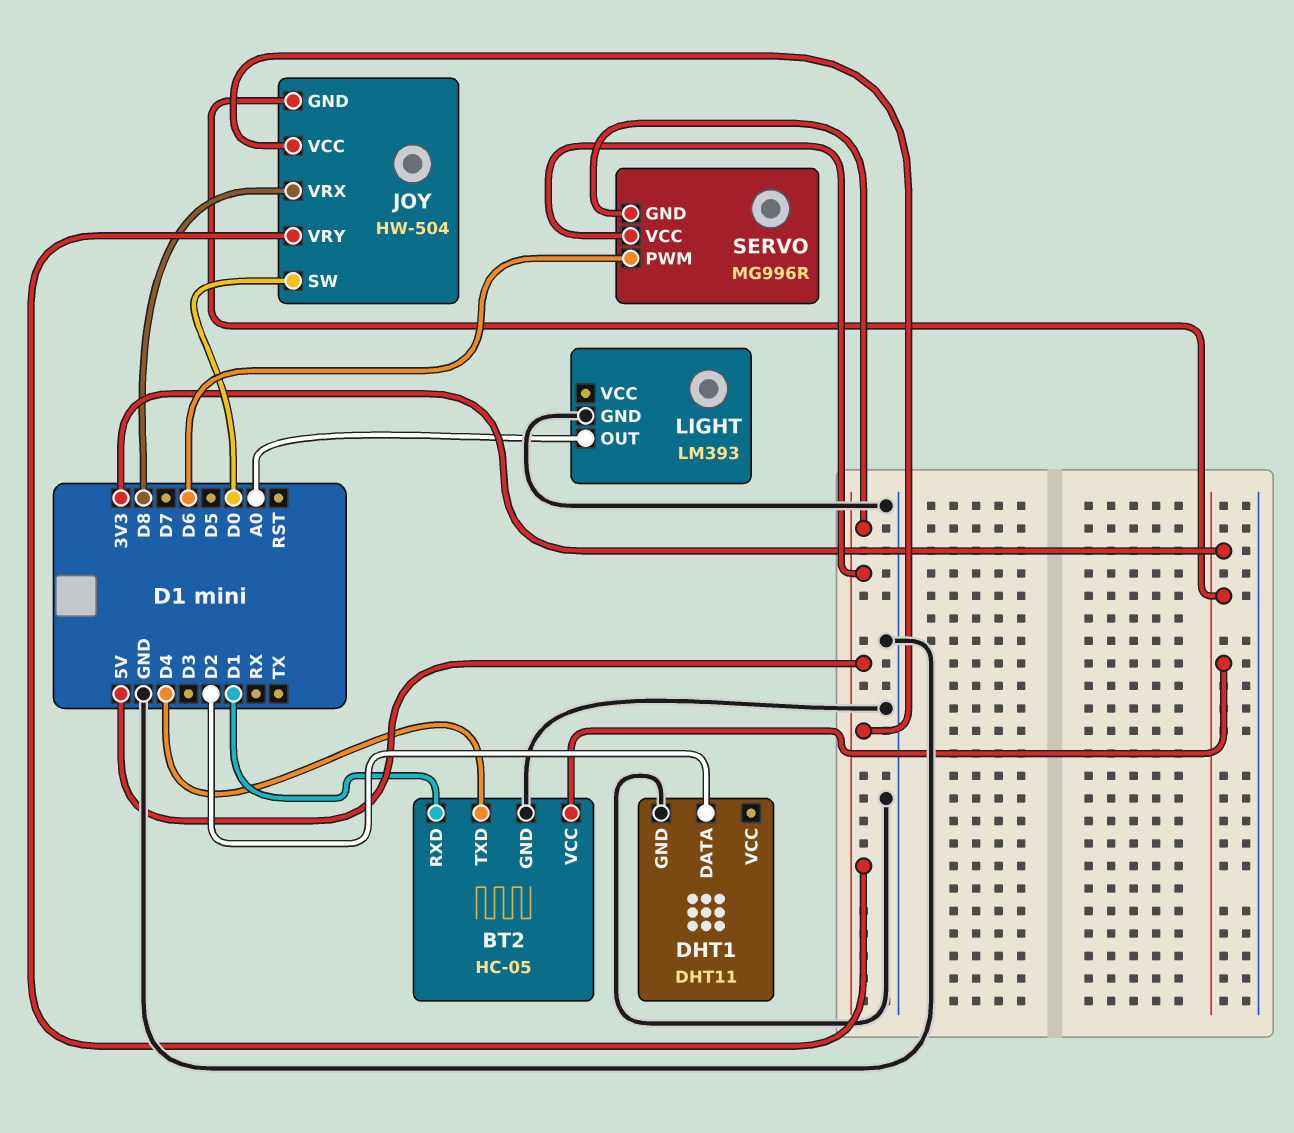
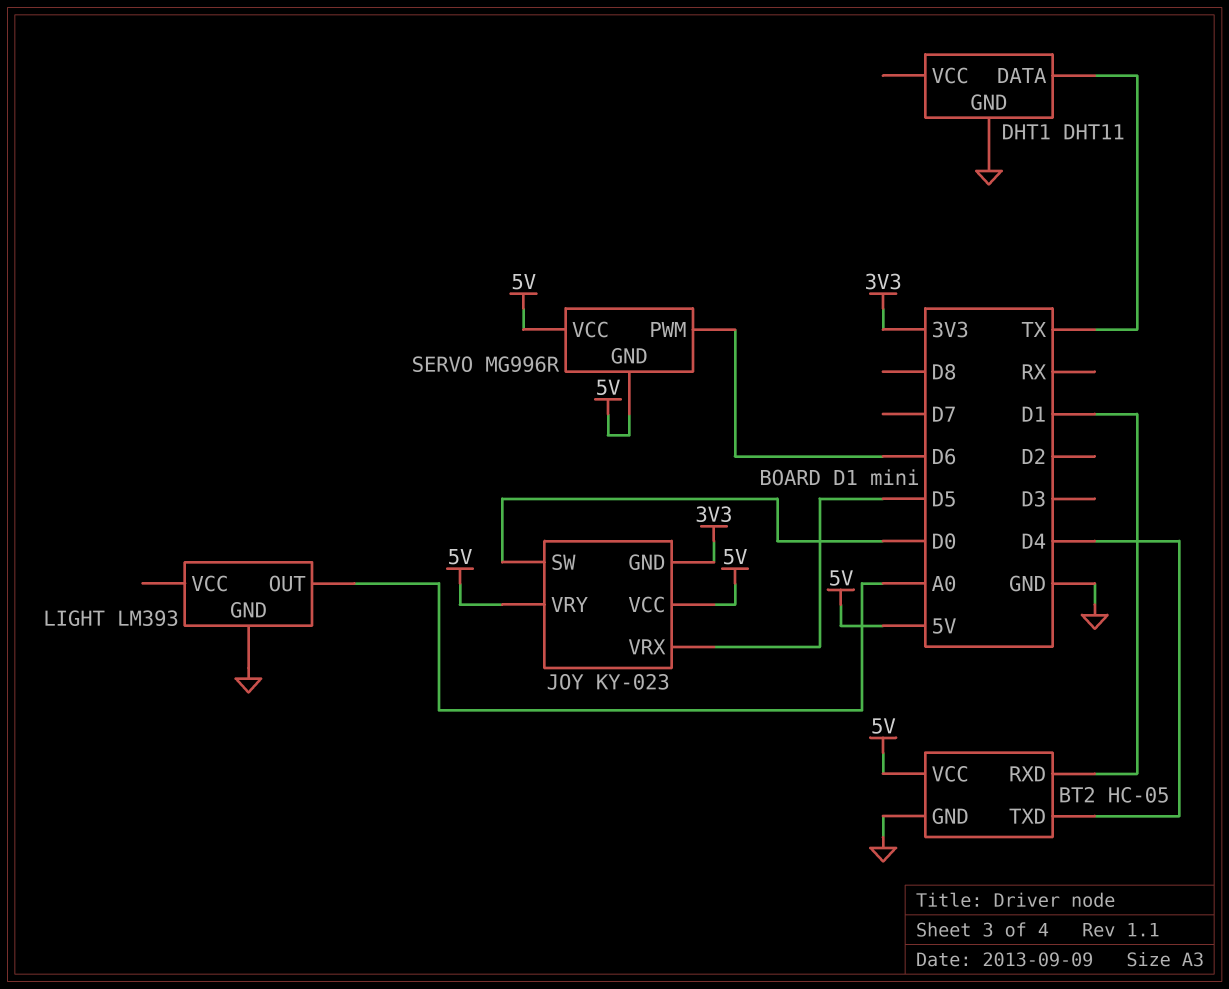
BT2 pin VCC: 3V3 -> 5V
DHT1 pin DATA: D2 -> TX
JOY: HW-504 -> KY-023
JOY pin VRX: D8 -> D5

